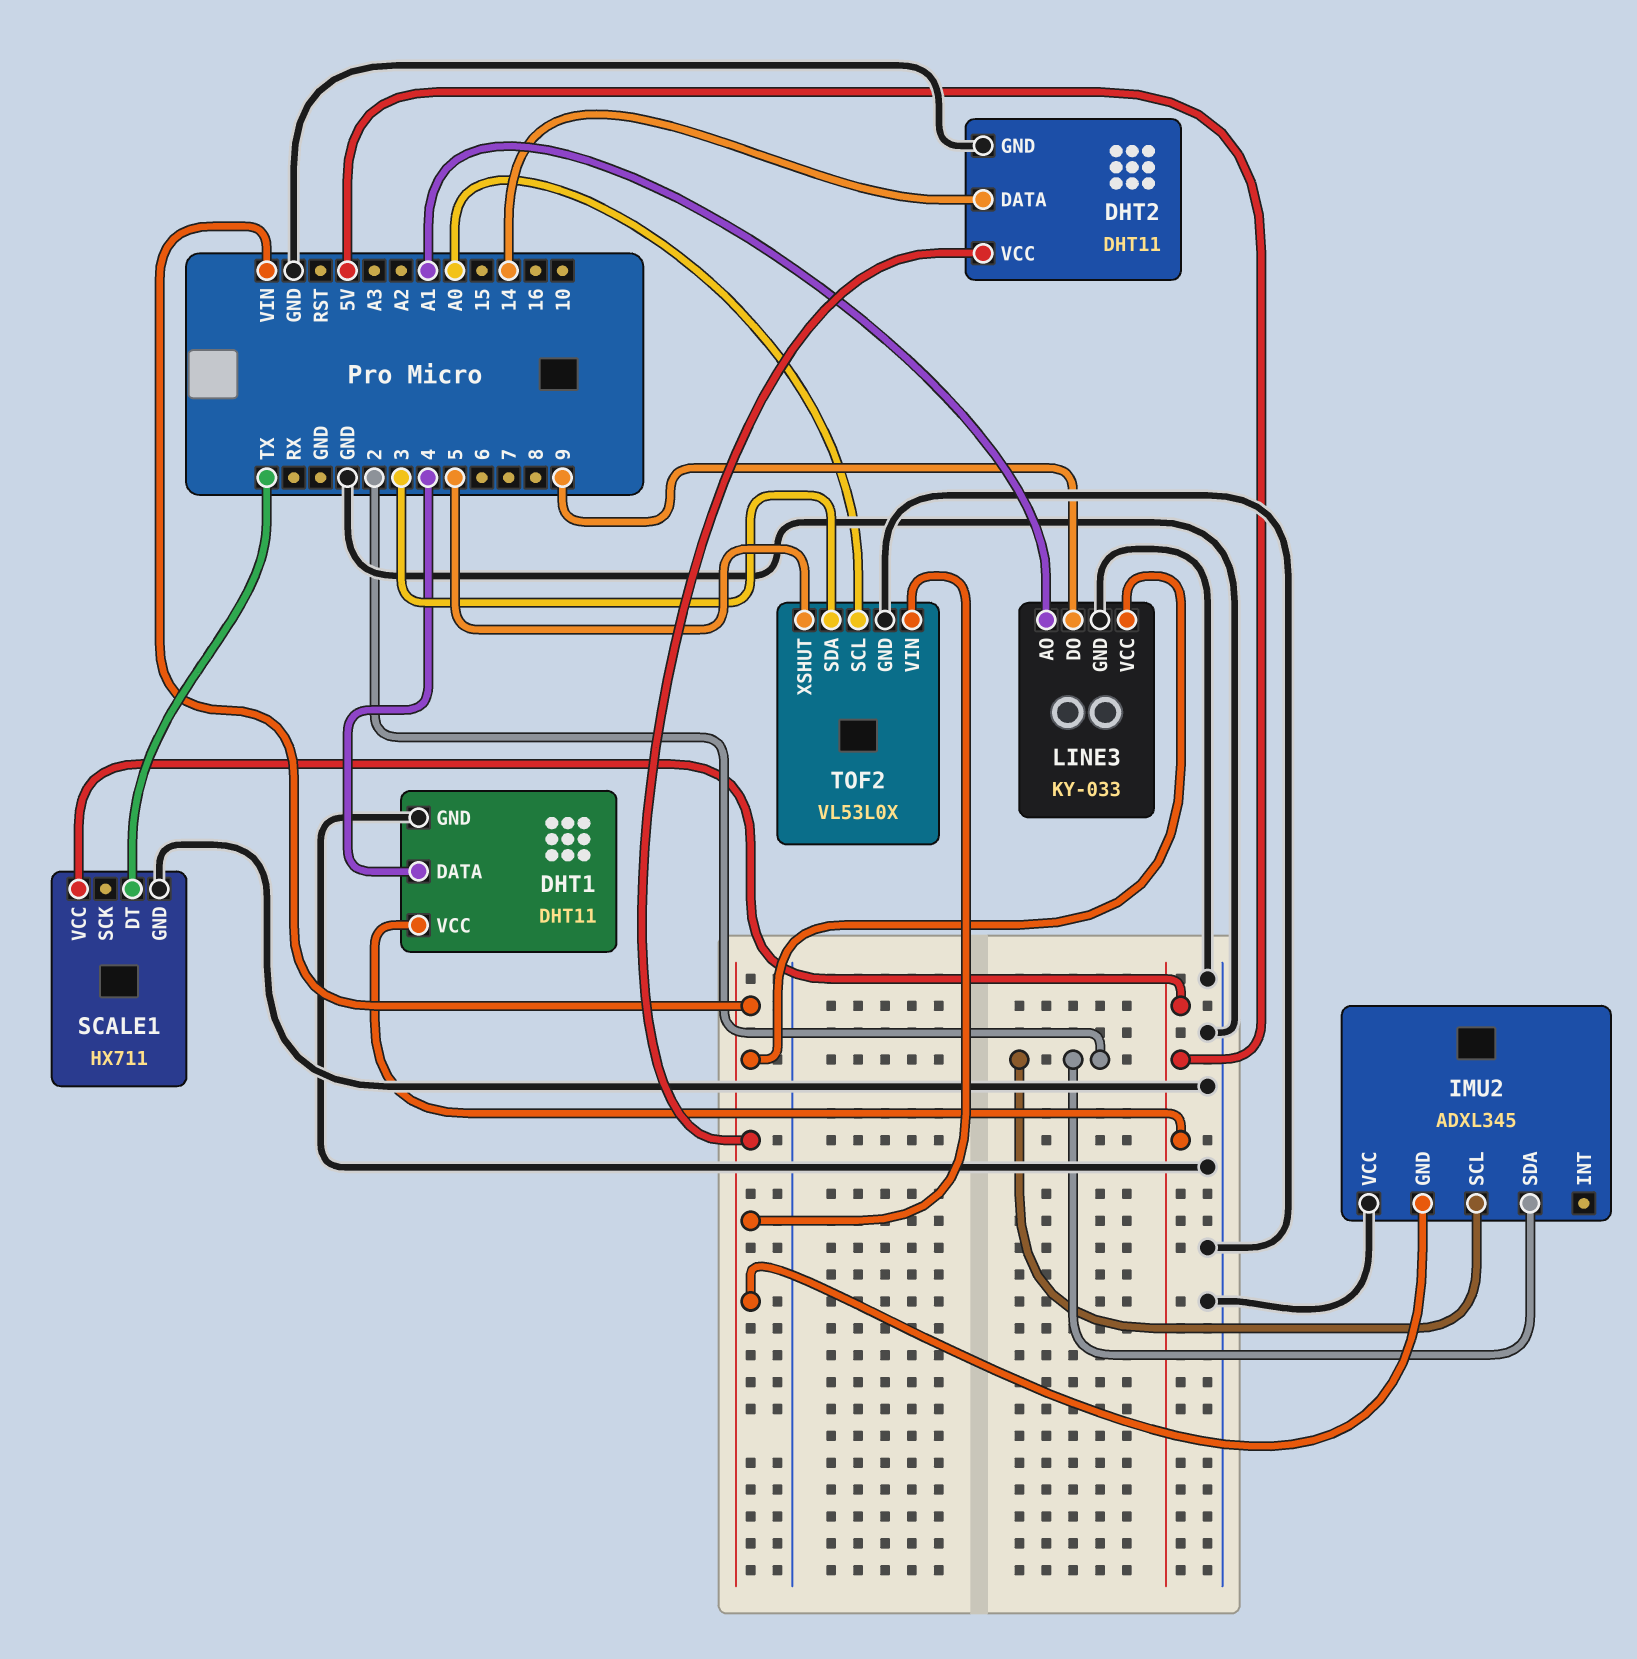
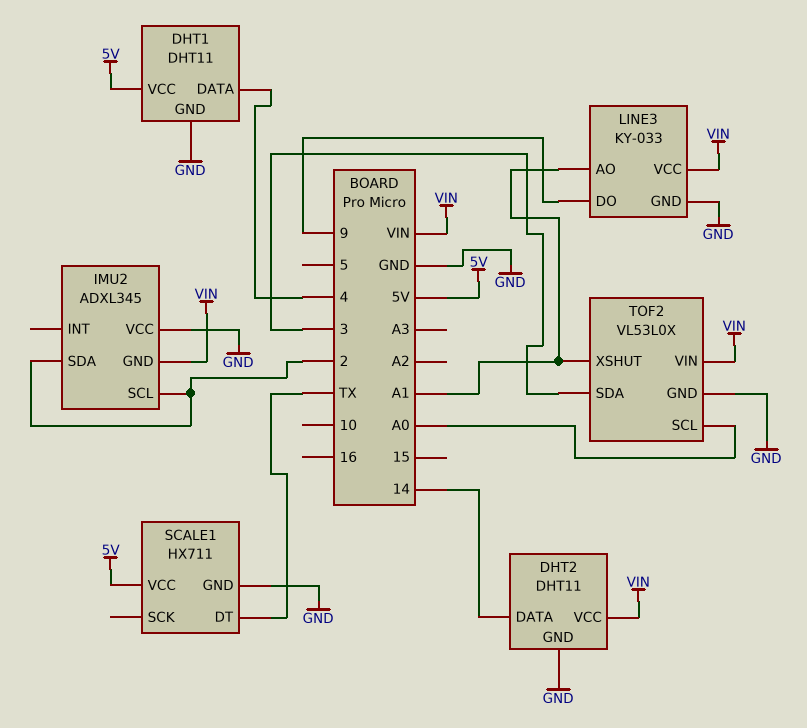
TOF2 pin XSHUT: 5 -> A1

